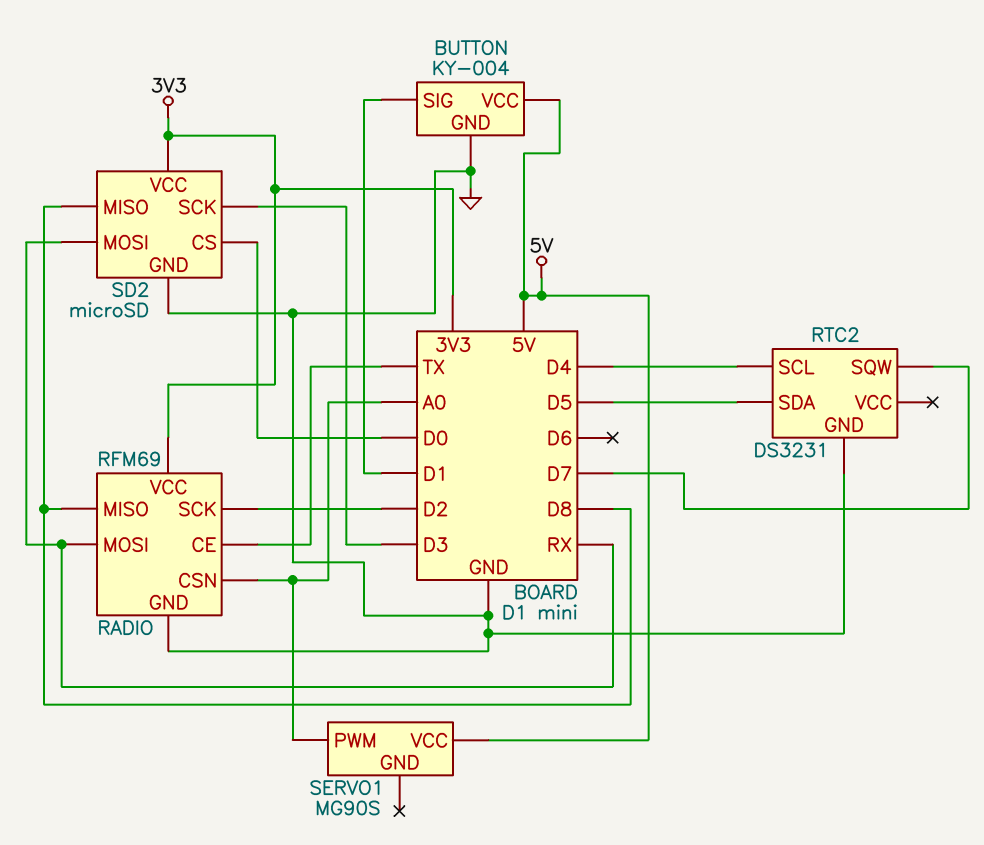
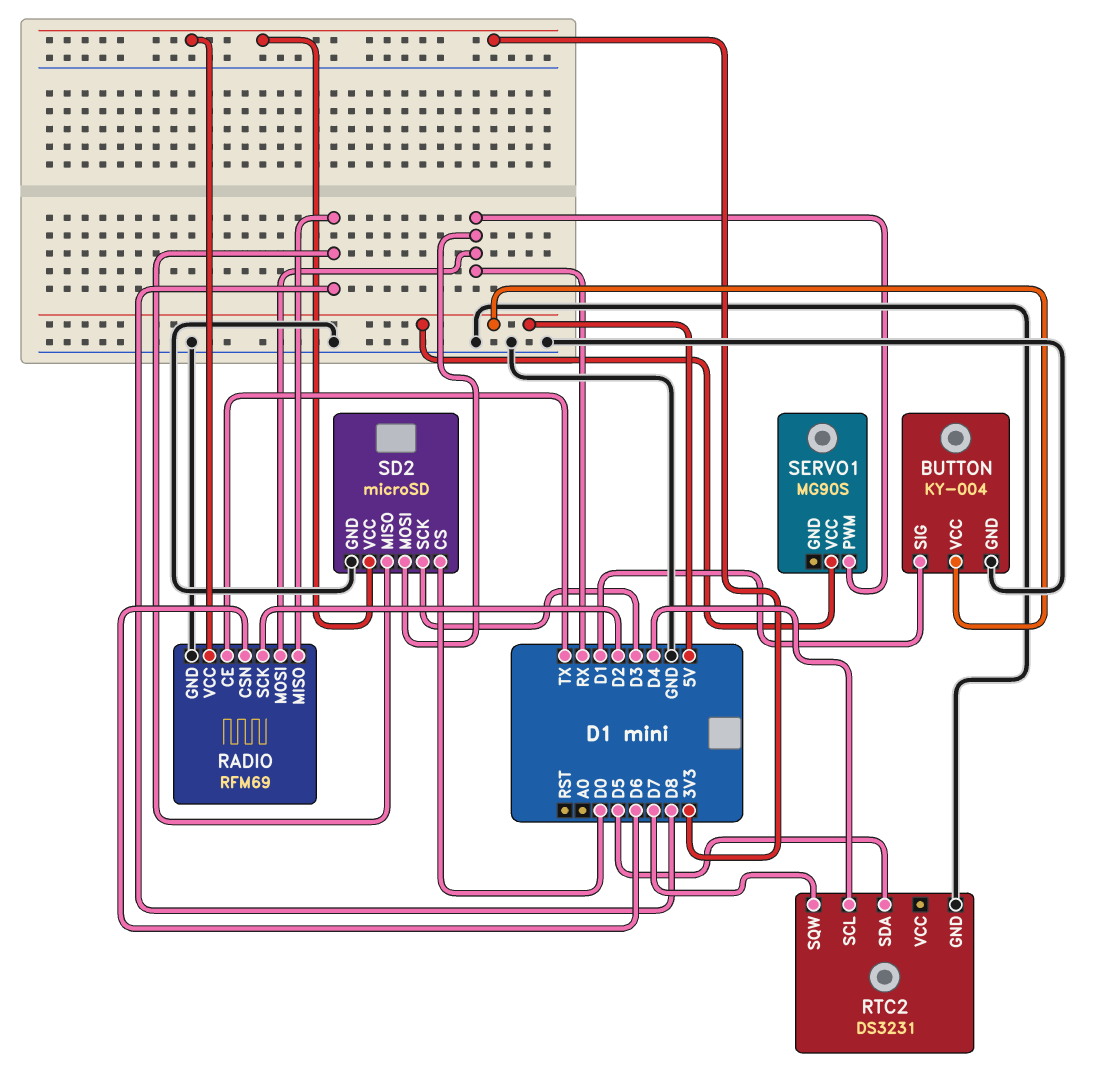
RADIO pin CSN: A0 -> D6
SERVO1 pin PWM: A0 -> RX

